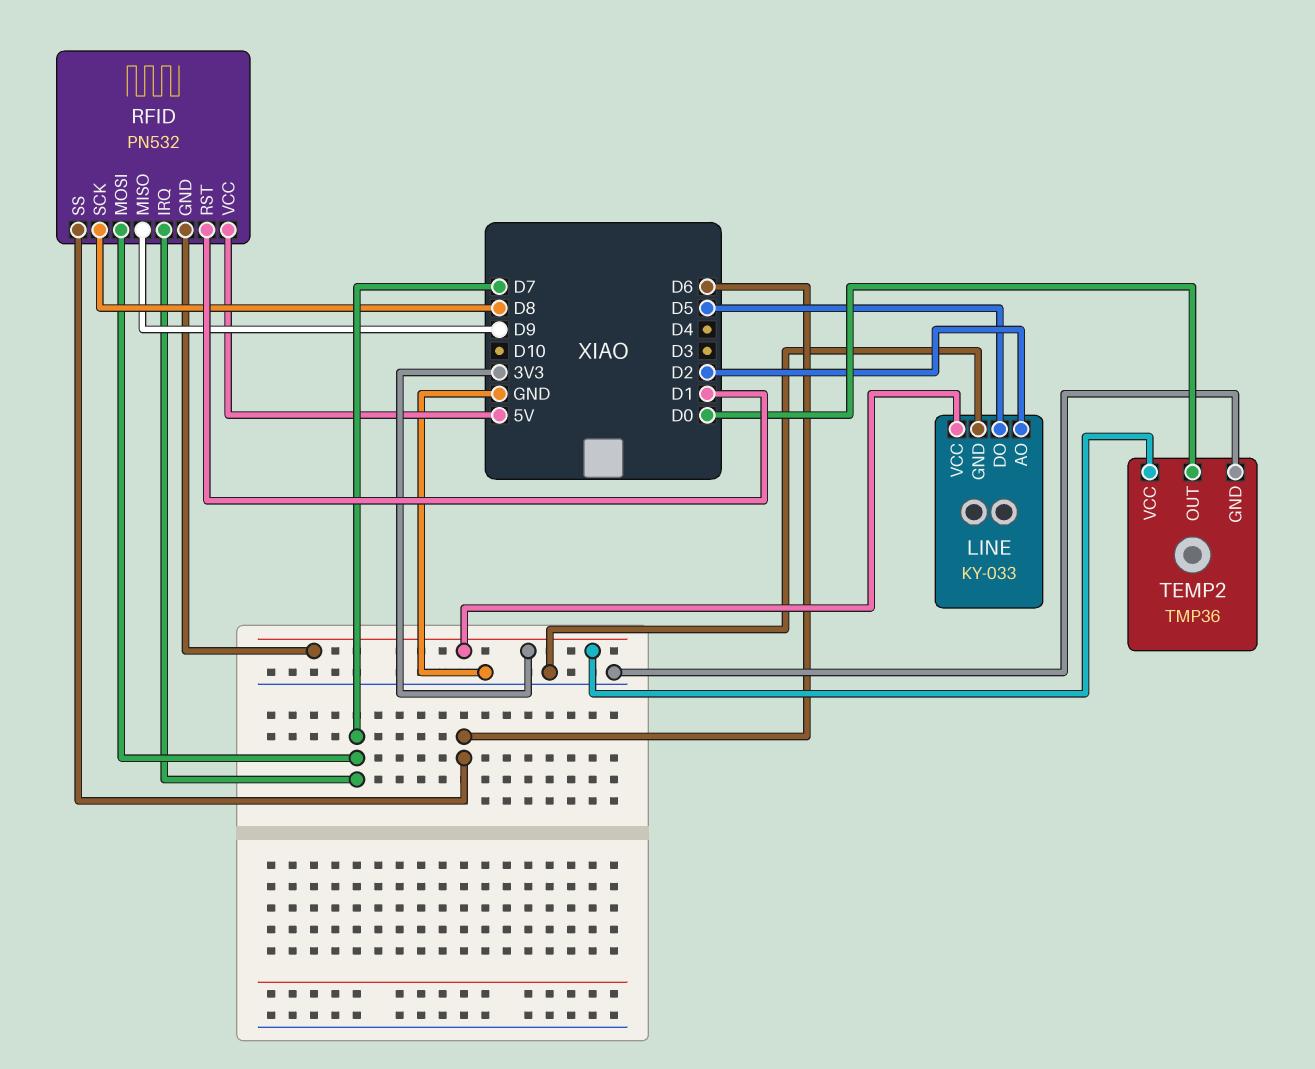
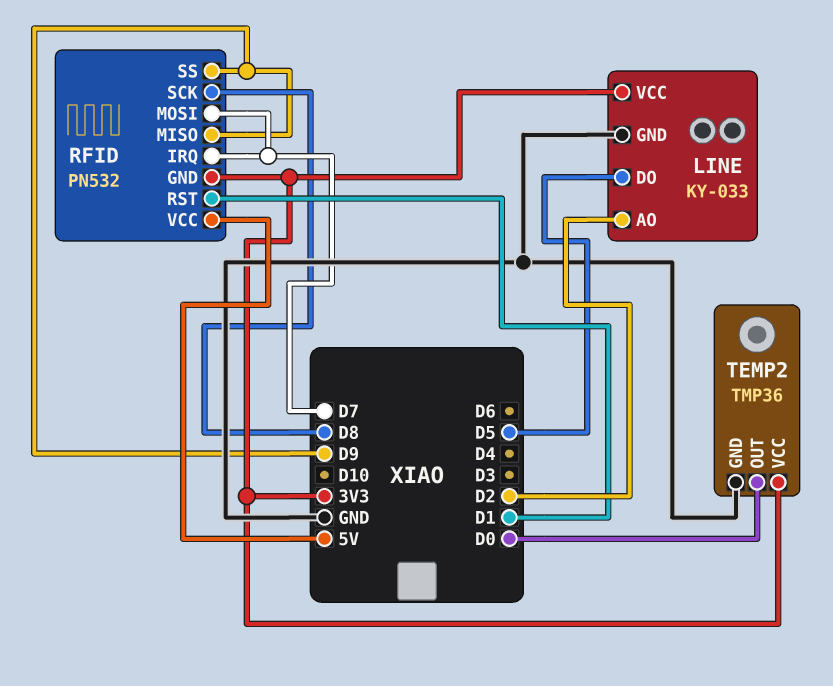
RFID pin SS: D6 -> D9

